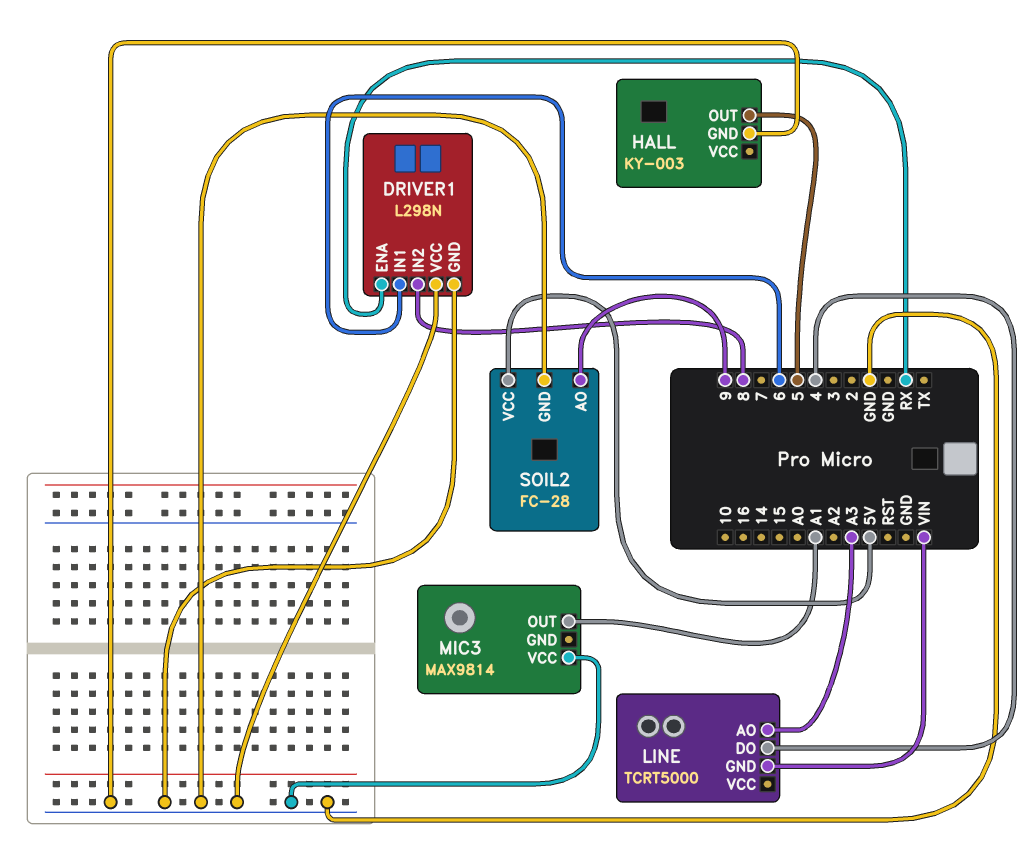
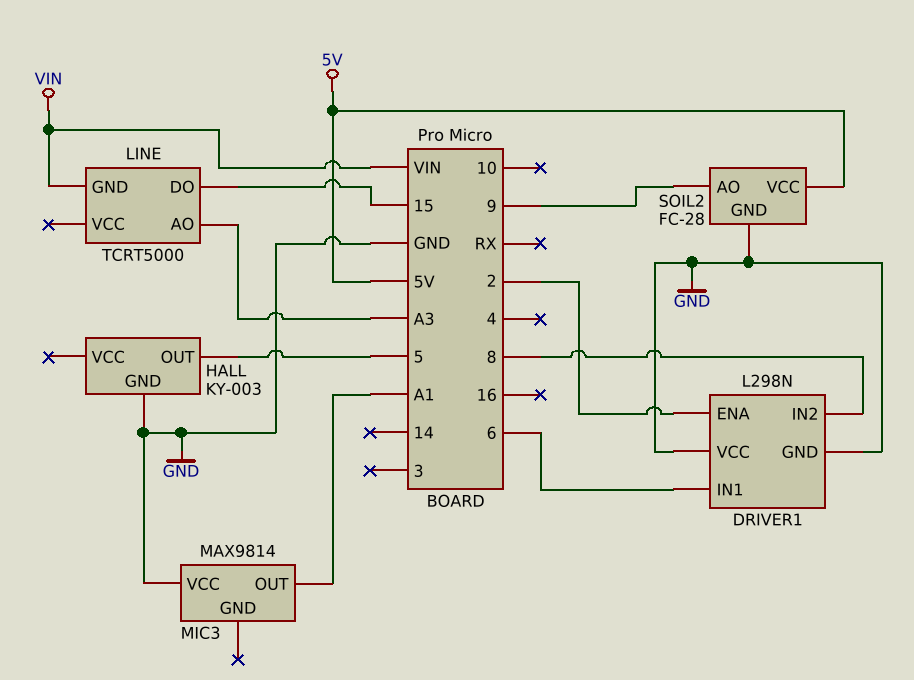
DRIVER1 pin ENA: RX -> 2
LINE pin DO: 4 -> 15

